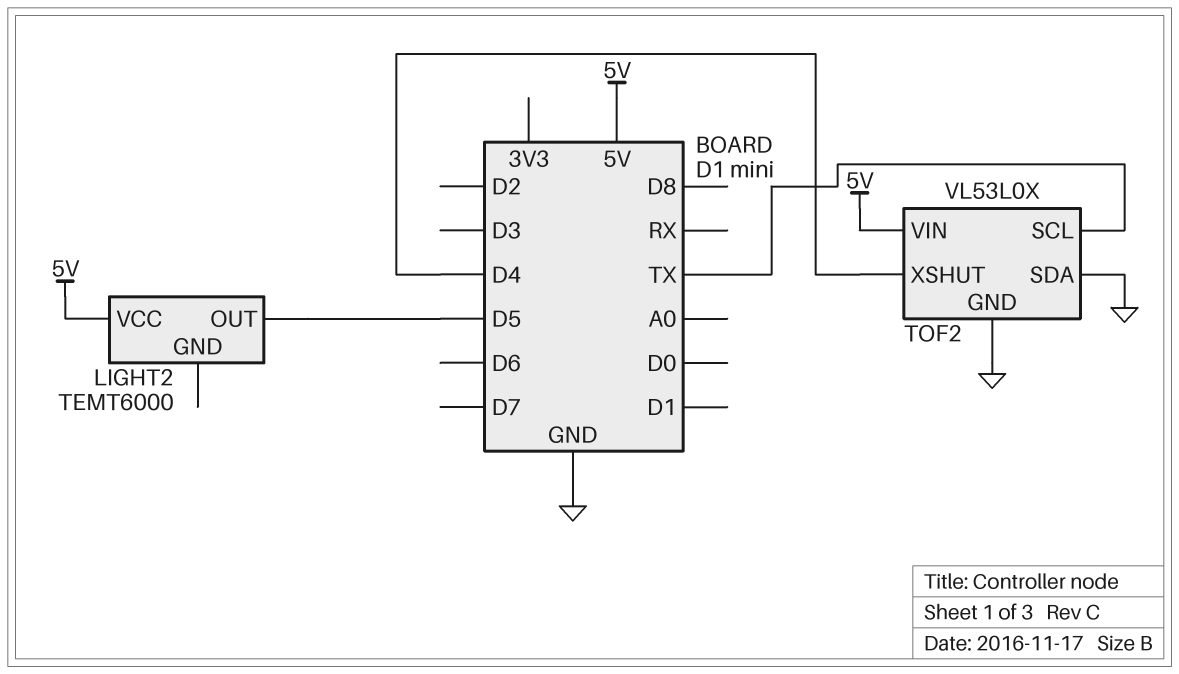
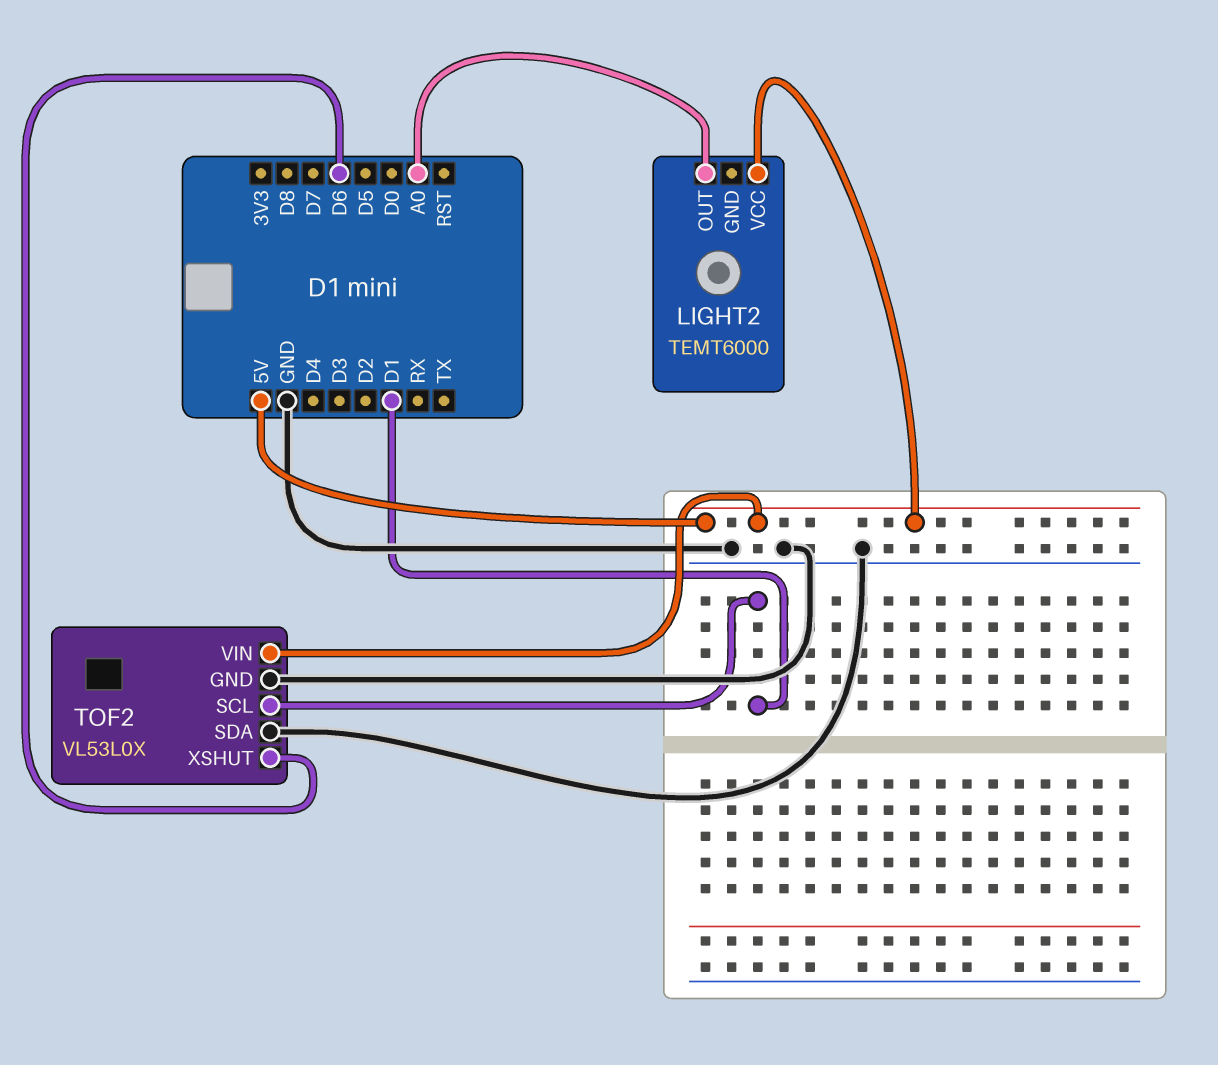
LIGHT2 pin OUT: D5 -> A0
TOF2 pin SCL: TX -> D1
TOF2 pin XSHUT: D4 -> D6

